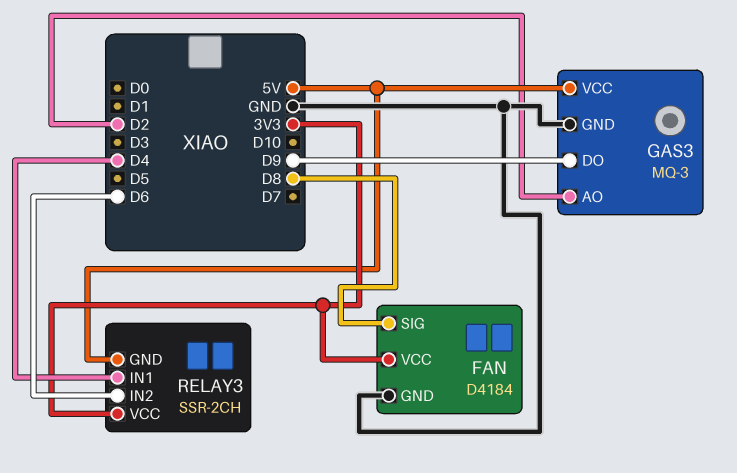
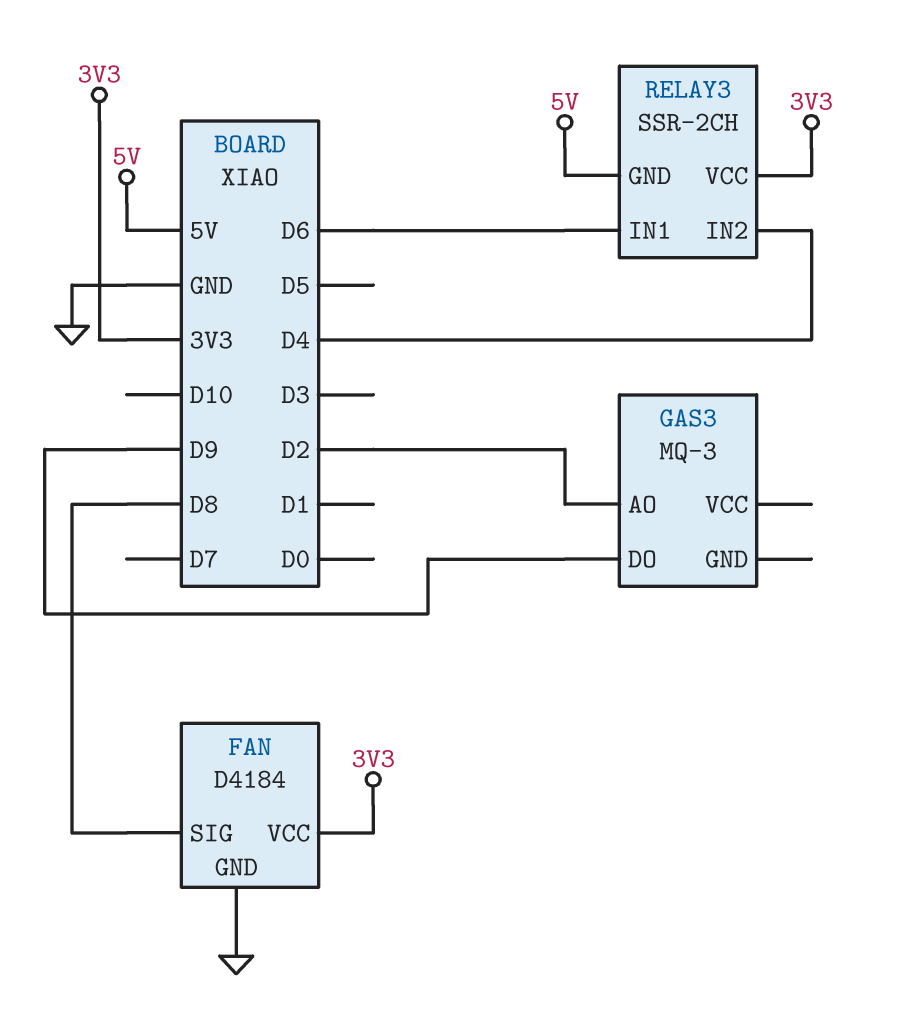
GAS3 pin GND: GND -> none
GAS3 pin VCC: 5V -> none
RELAY3 pin IN1: D4 -> D6
RELAY3 pin IN2: D6 -> D4

